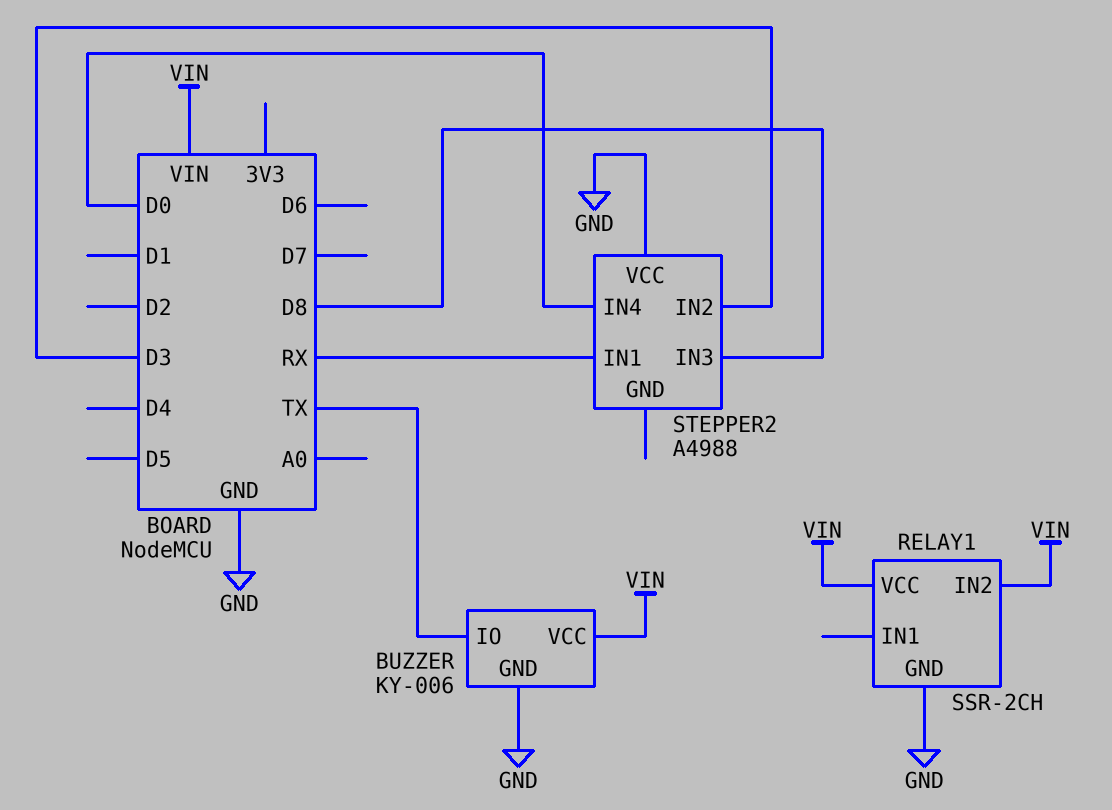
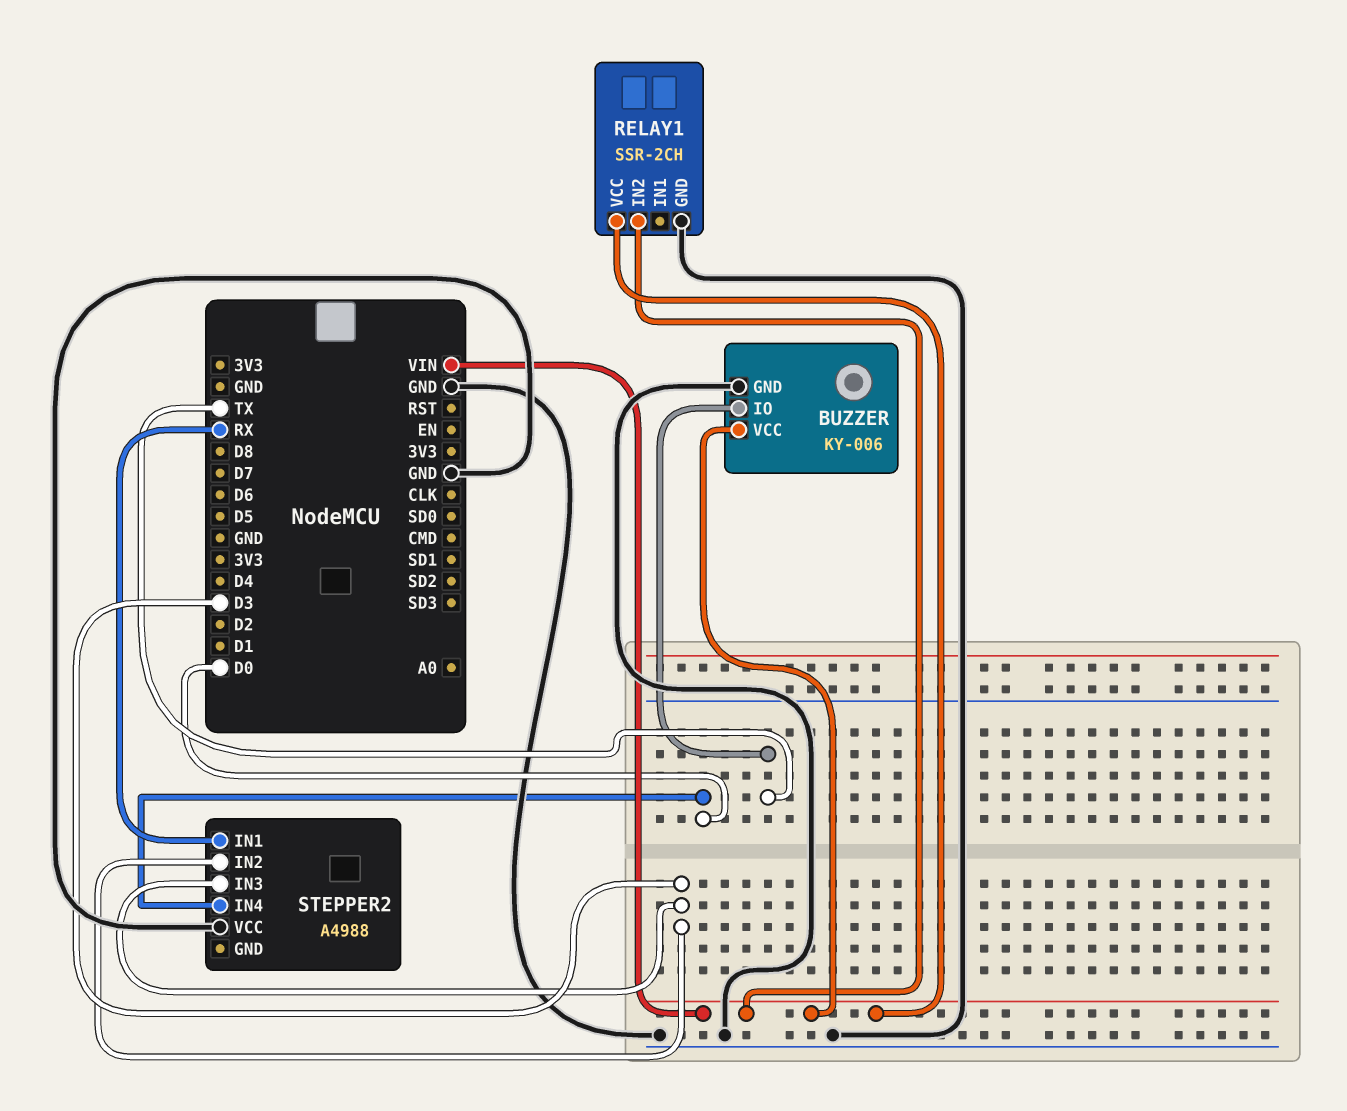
STEPPER2 pin IN3: D8 -> D3

